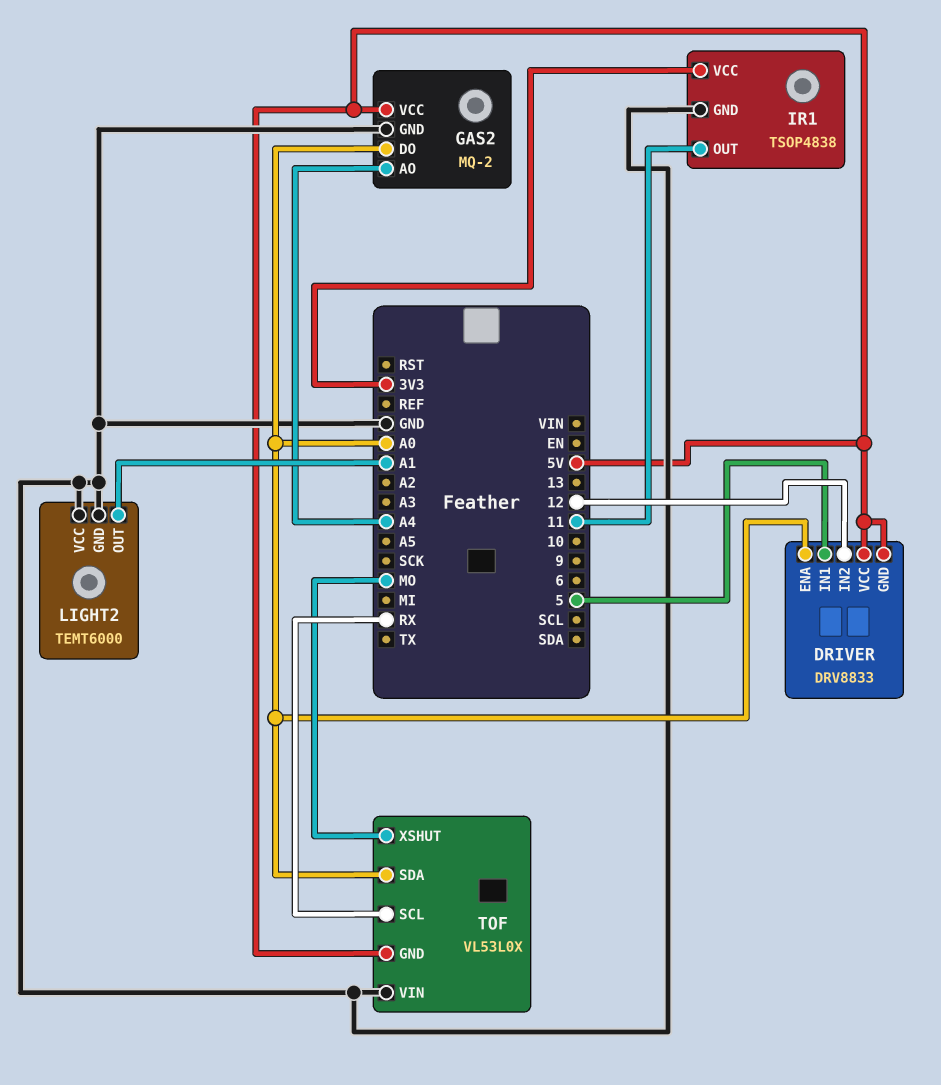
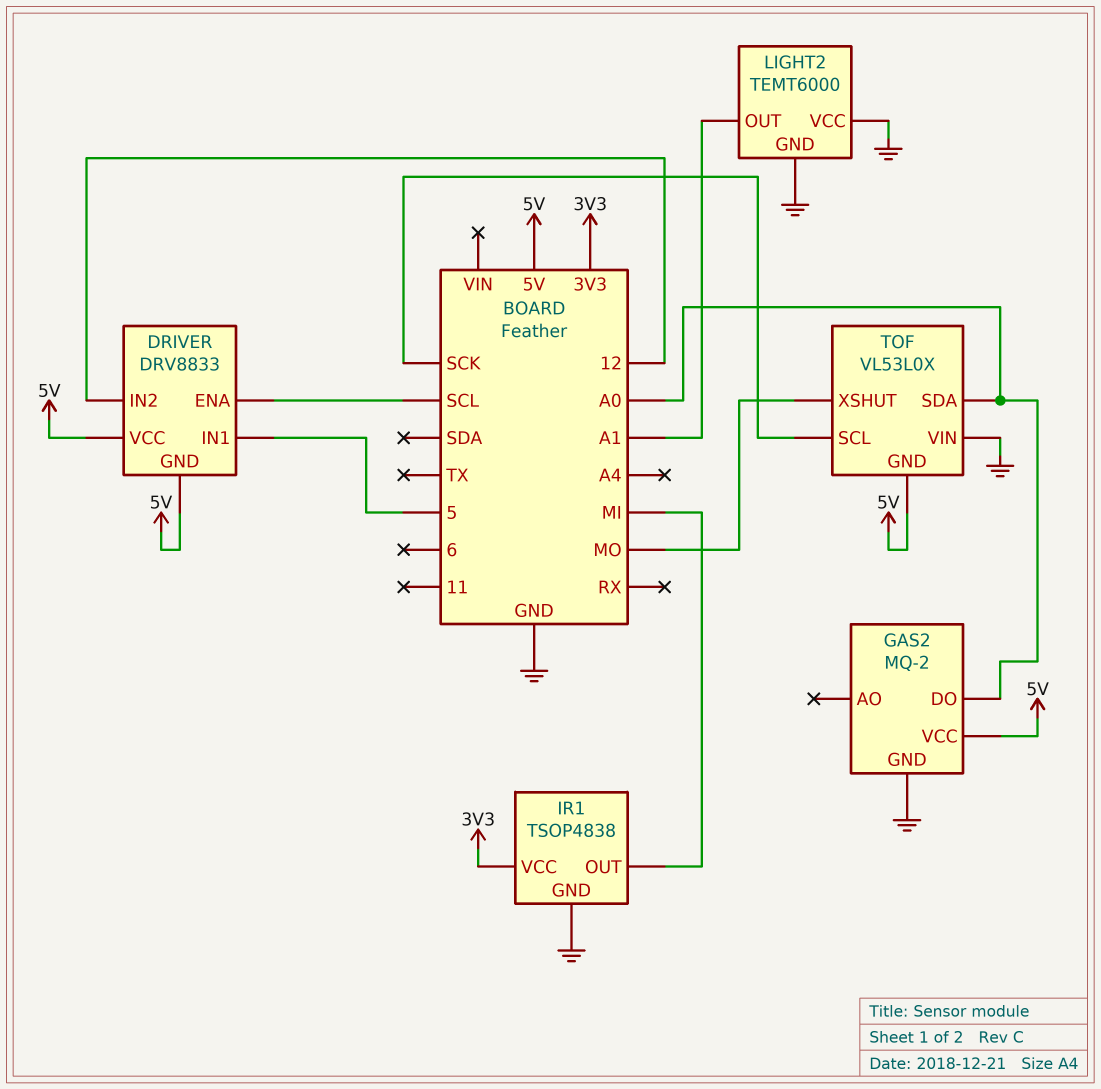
DRIVER pin ENA: A0 -> SCL
GAS2 pin AO: A4 -> none
IR1 pin OUT: 11 -> MI
TOF pin SCL: RX -> SCK

